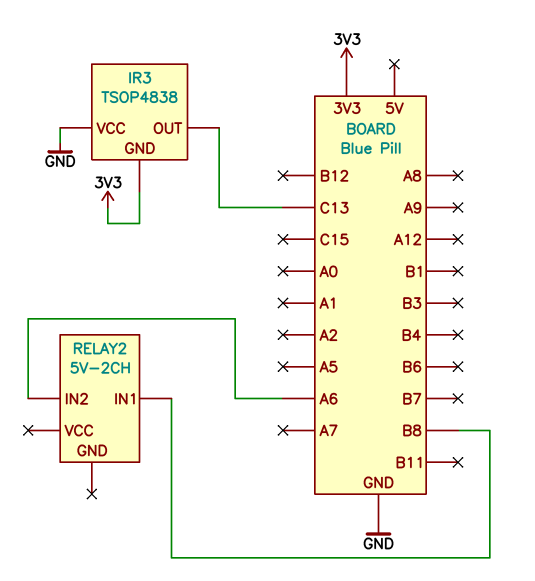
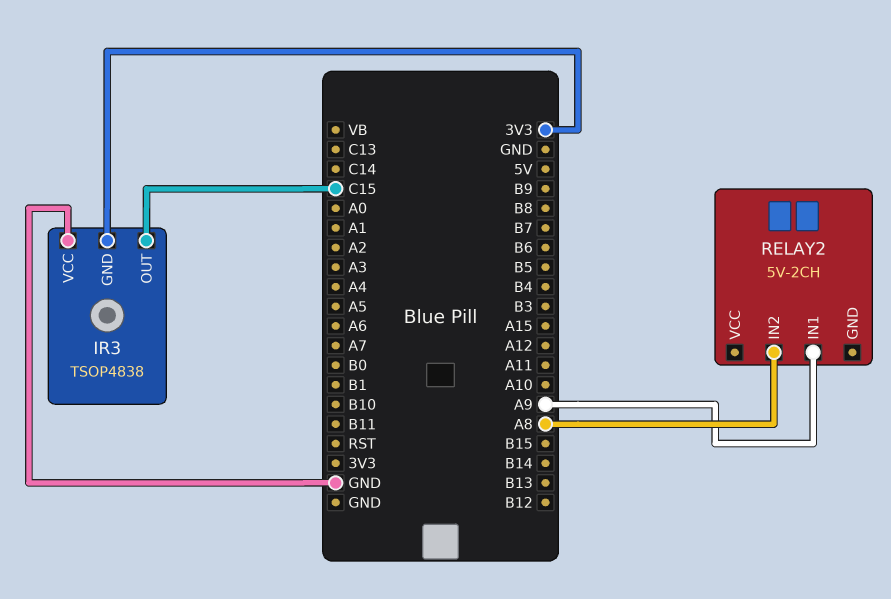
IR3 pin OUT: C13 -> C15
RELAY2 pin IN1: B8 -> A9
RELAY2 pin IN2: A6 -> A8

